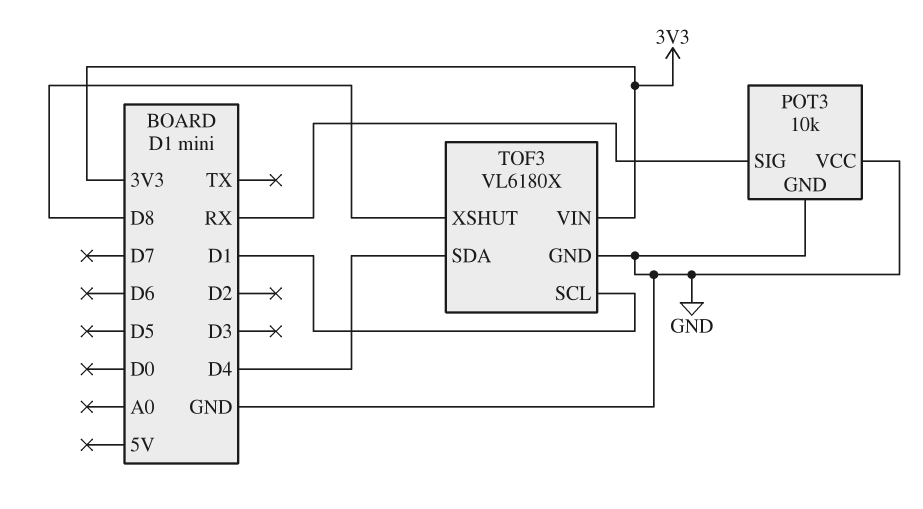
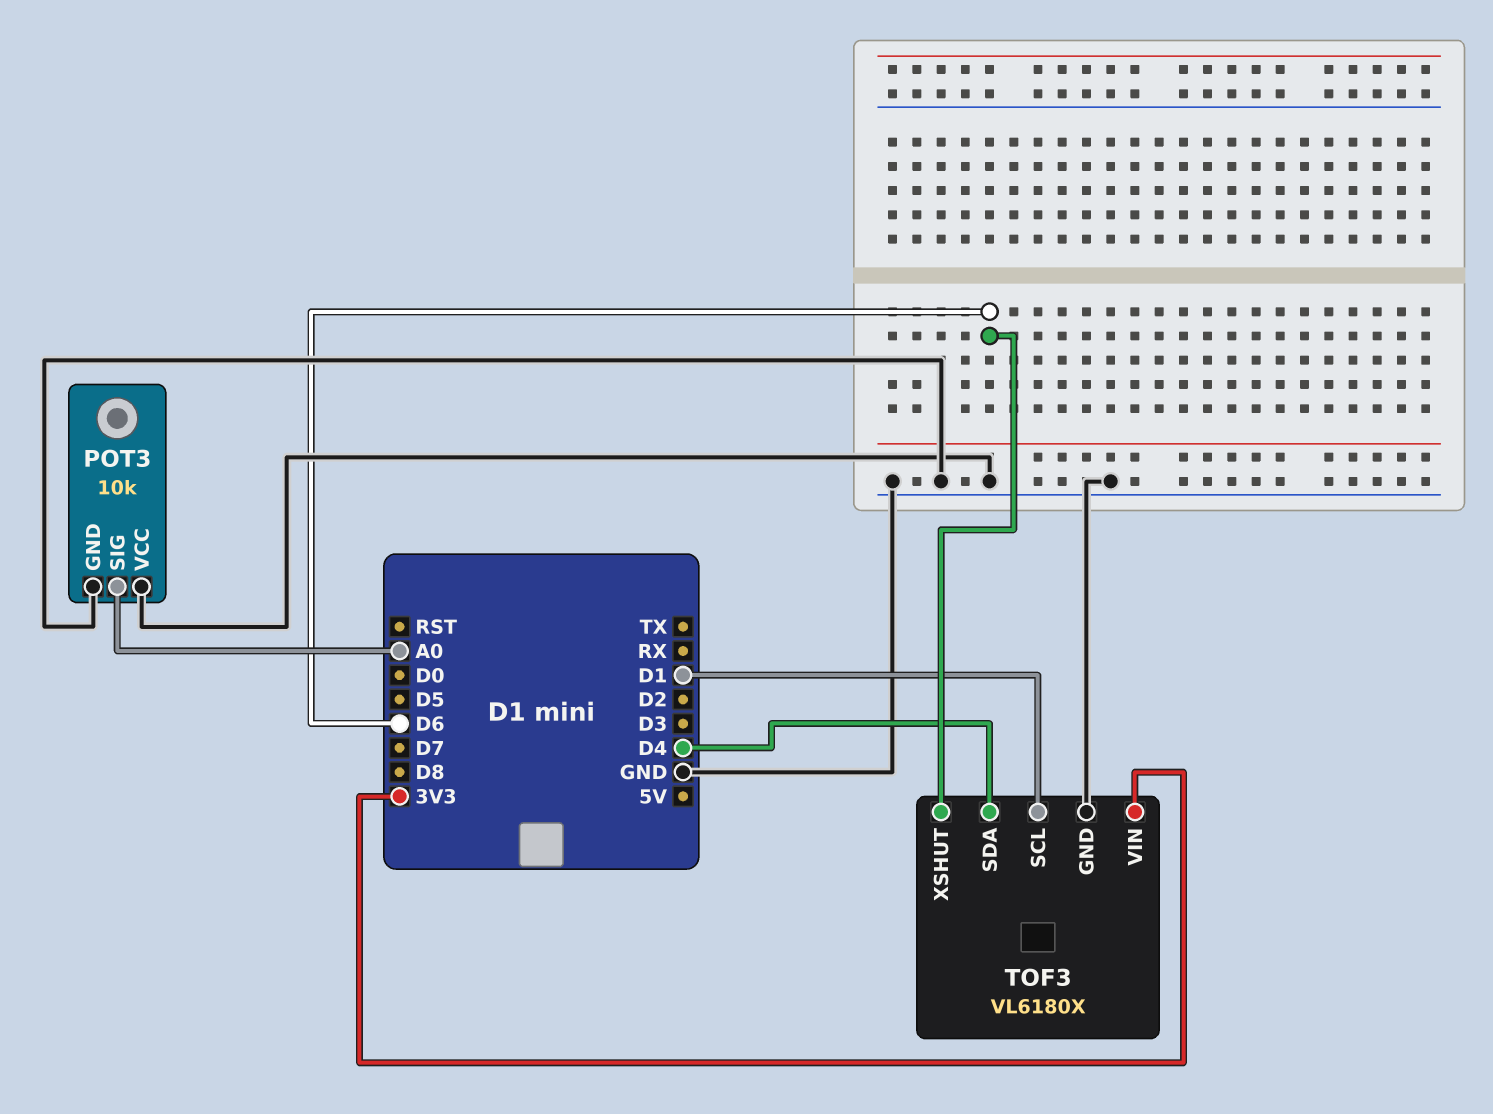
POT3 pin SIG: RX -> A0
TOF3 pin XSHUT: D8 -> D6

